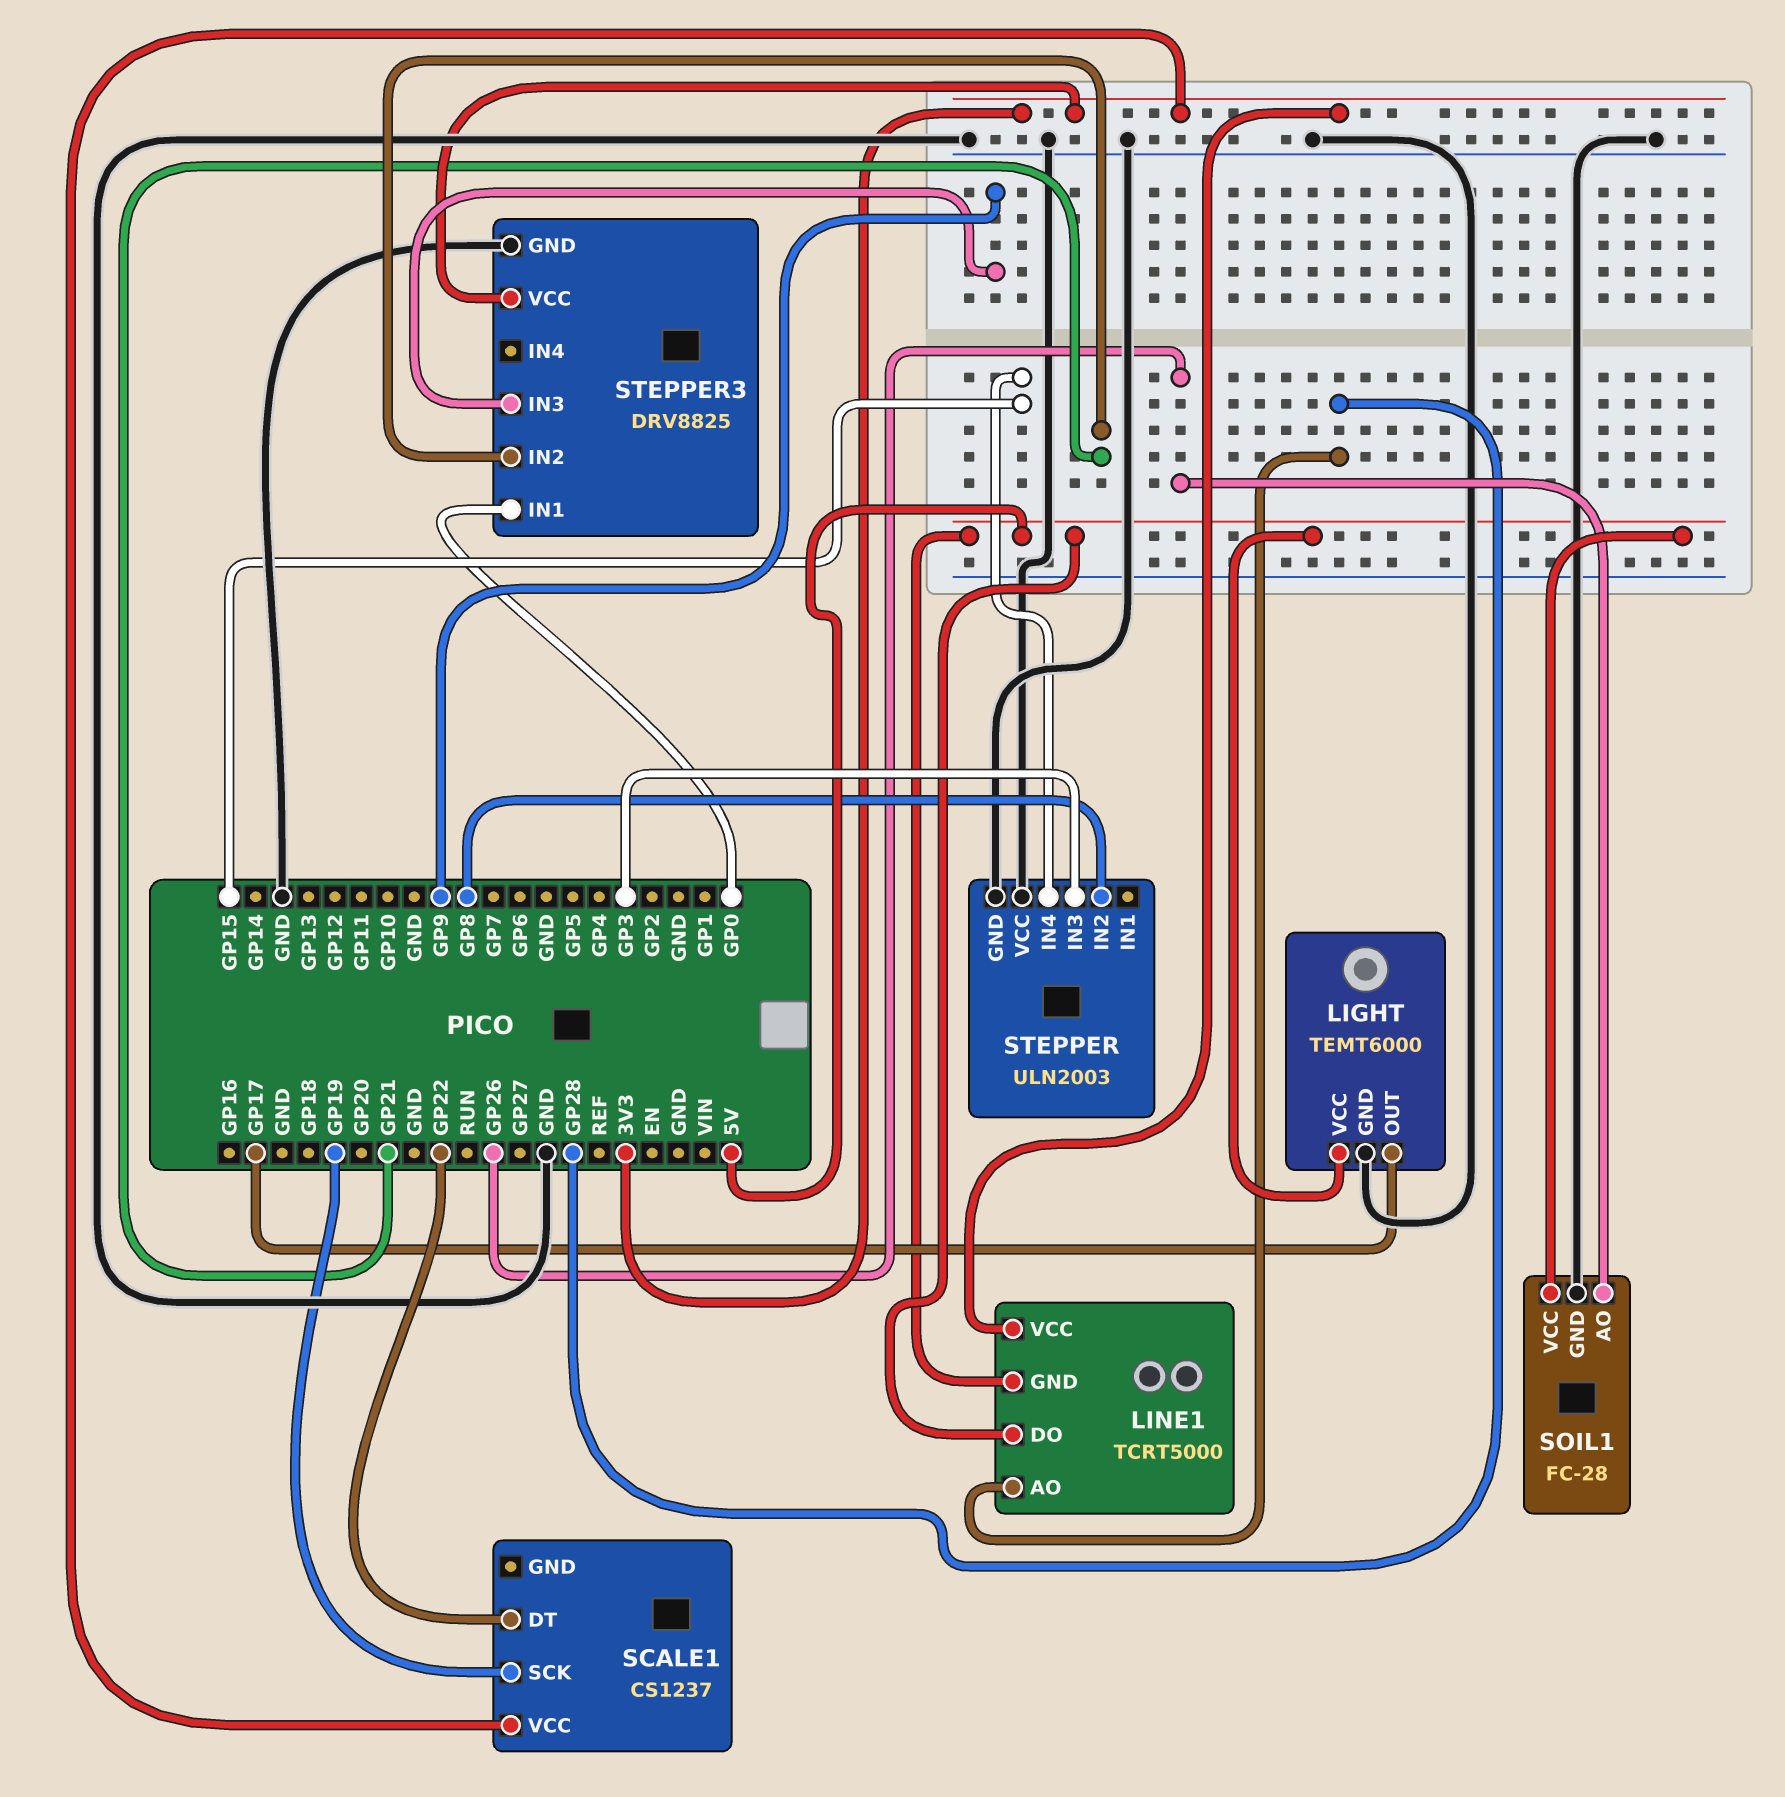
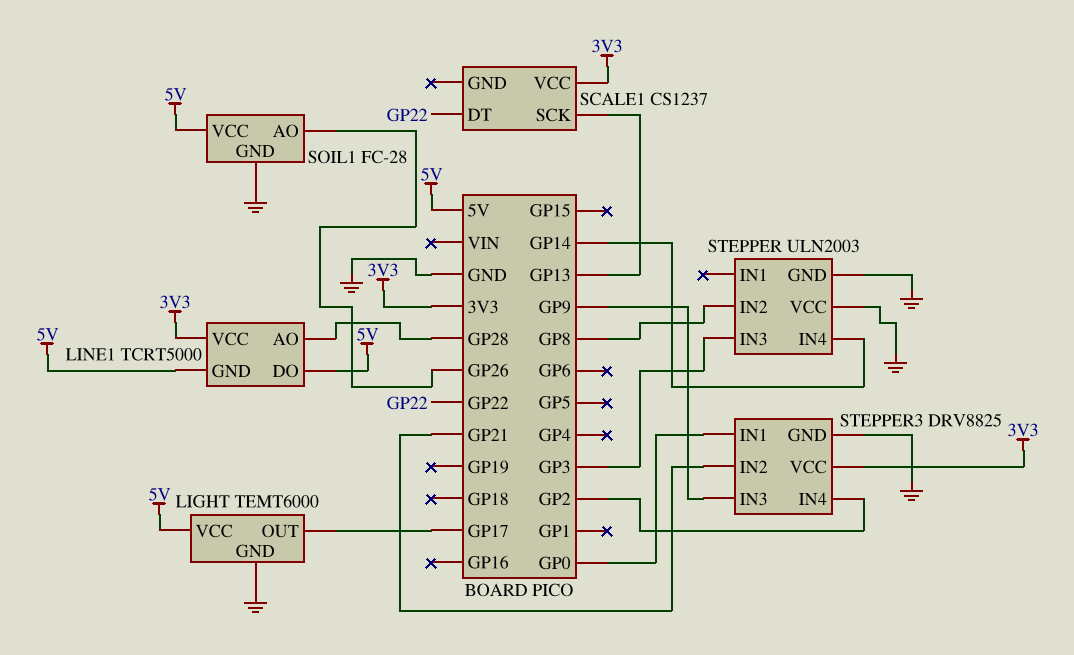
SCALE1 pin SCK: GP19 -> GP13
STEPPER pin IN4: GP15 -> GP14
STEPPER3 pin IN4: none -> GP2

